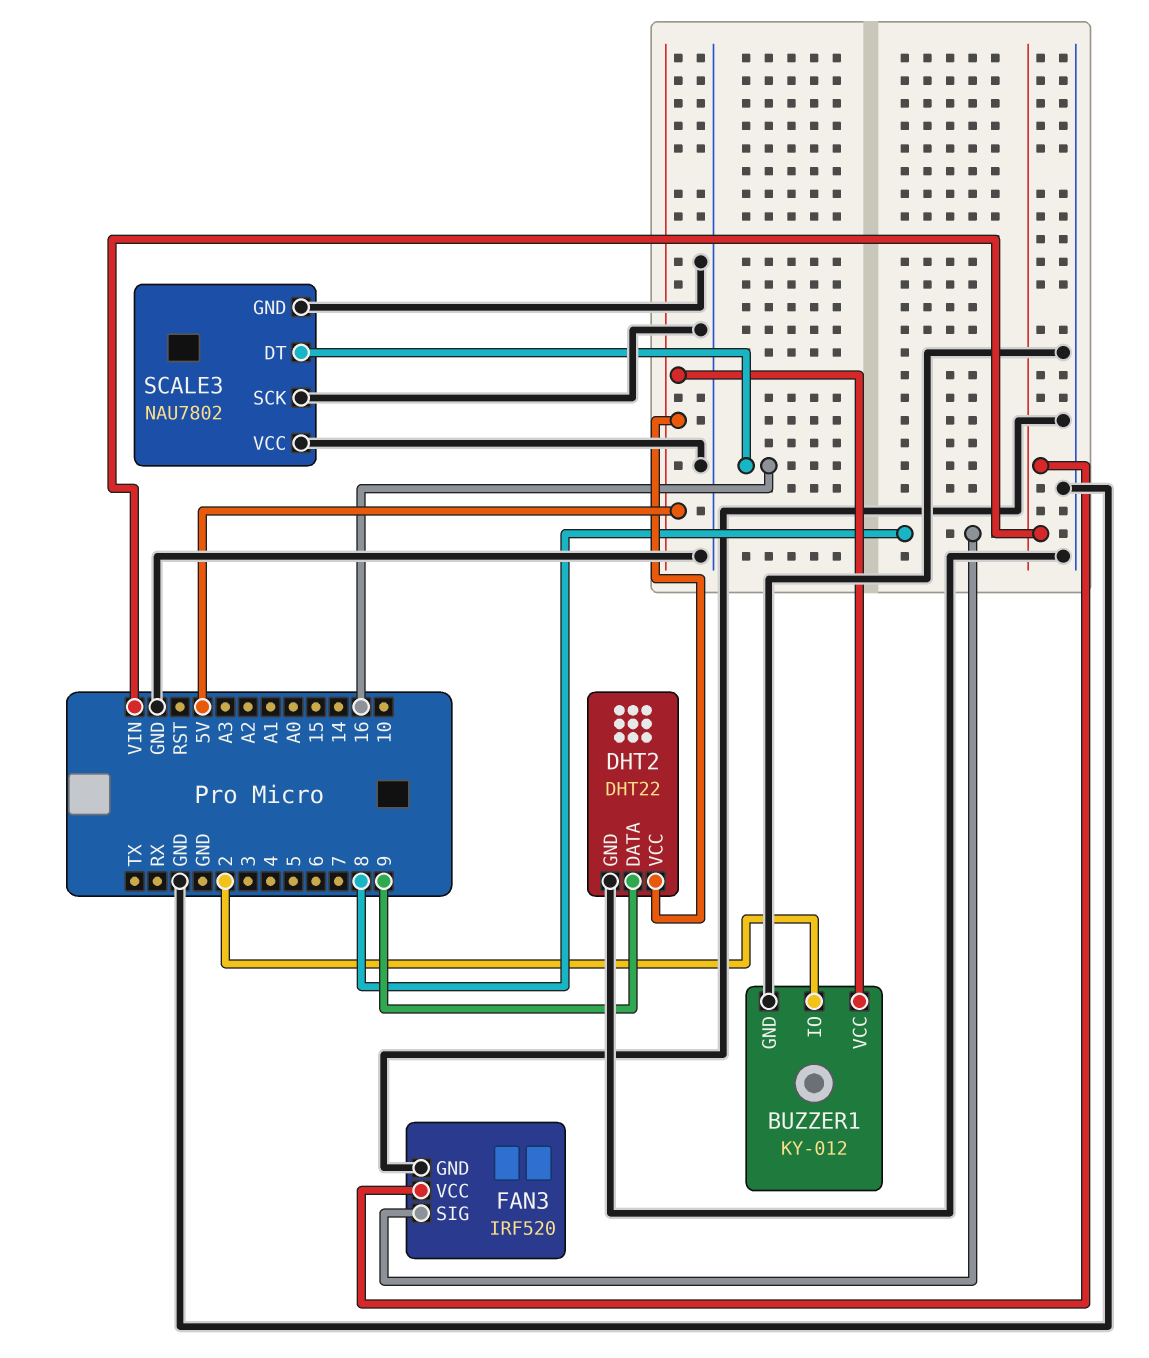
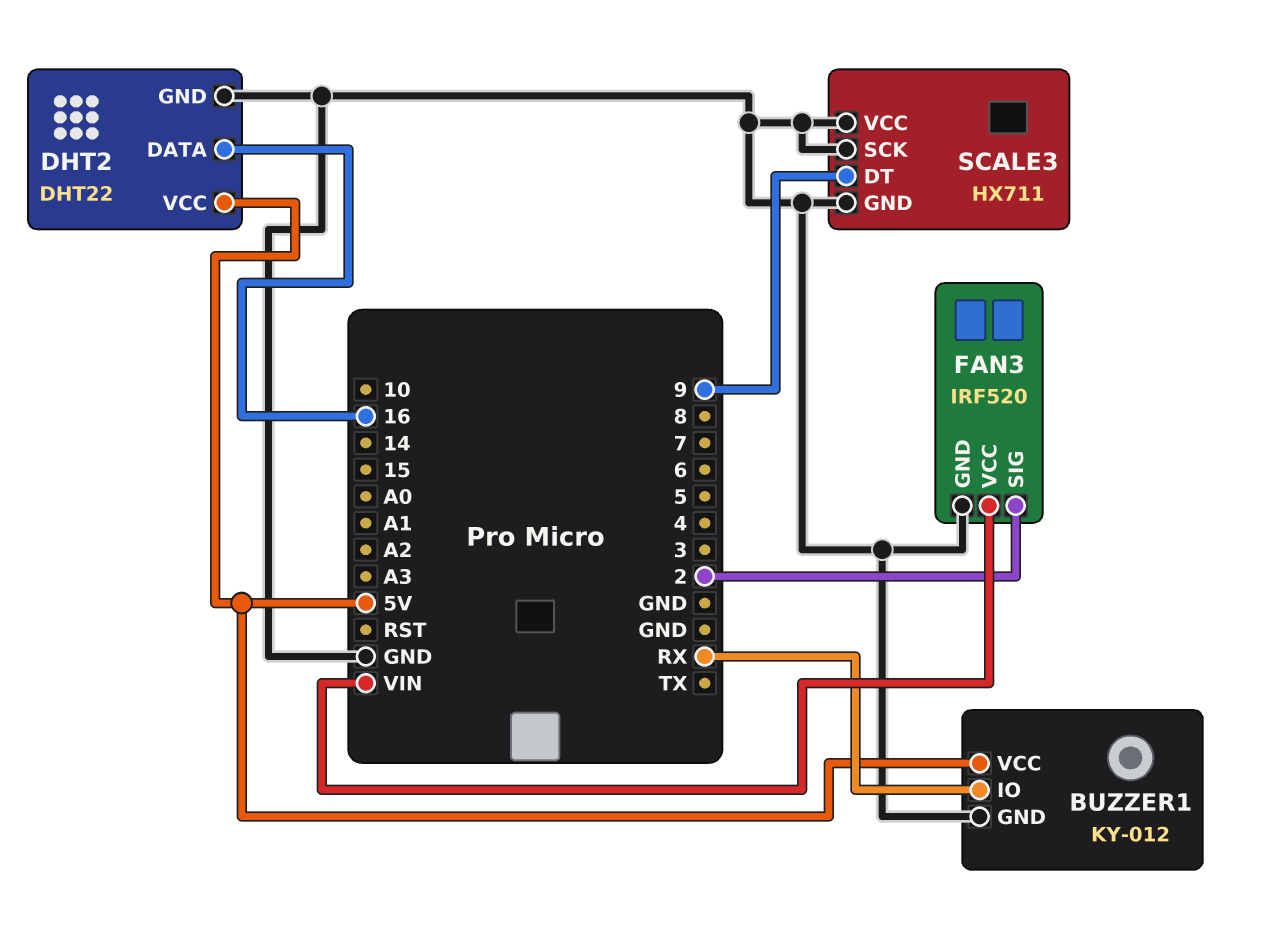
BUZZER1 pin IO: 2 -> RX
DHT2 pin DATA: 9 -> 16
FAN3 pin SIG: 8 -> 2
SCALE3: NAU7802 -> HX711
SCALE3 pin DT: 16 -> 9

